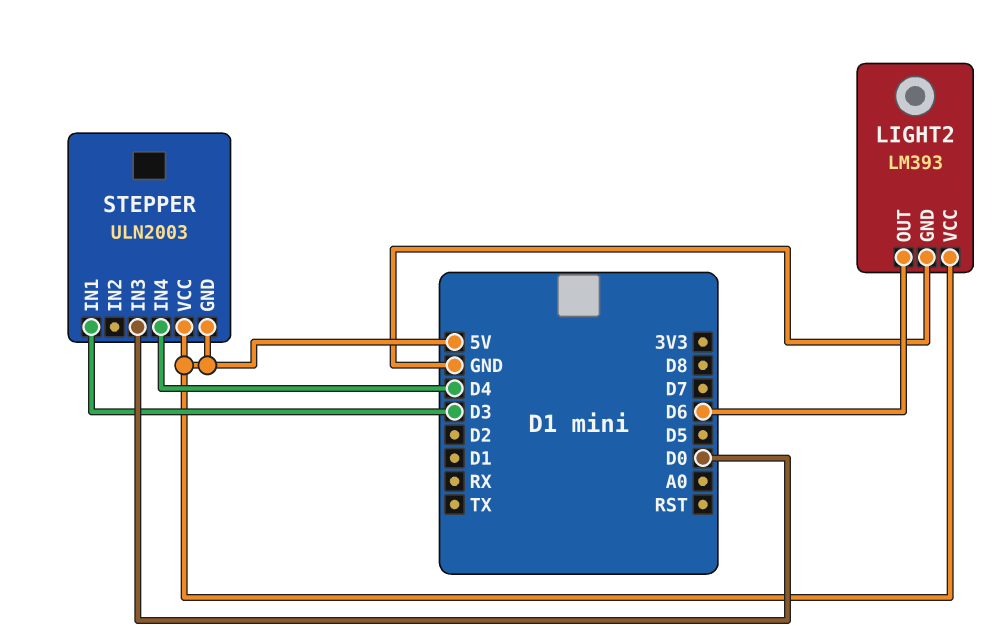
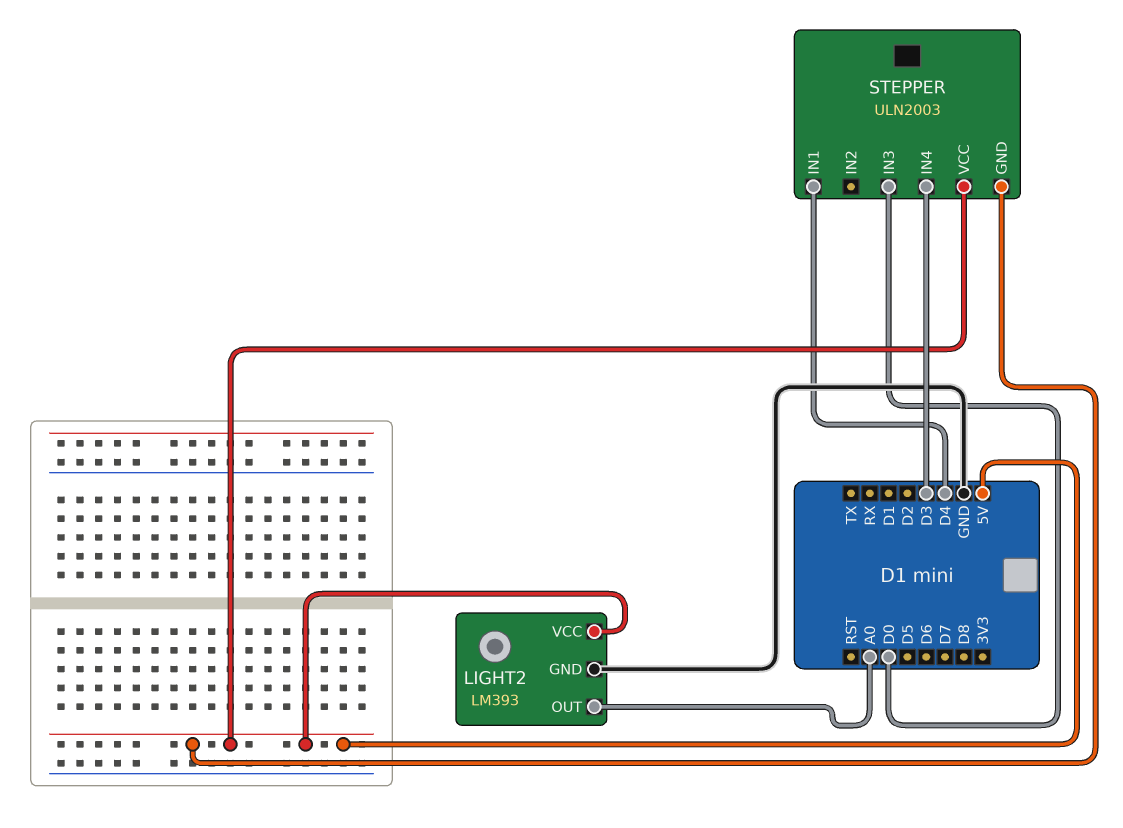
LIGHT2 pin OUT: D6 -> A0
STEPPER pin IN1: D3 -> D4
STEPPER pin IN4: D4 -> D3

